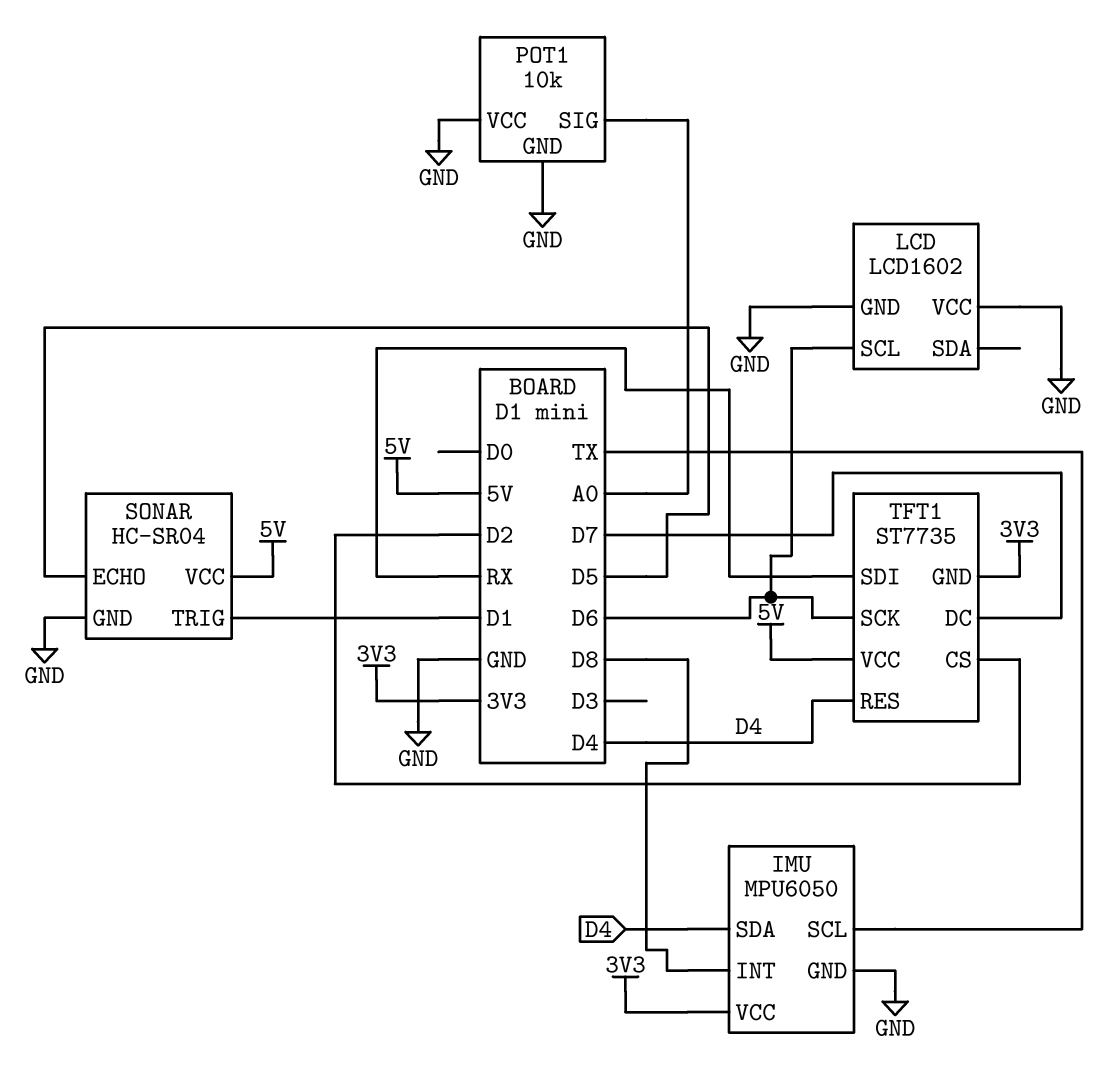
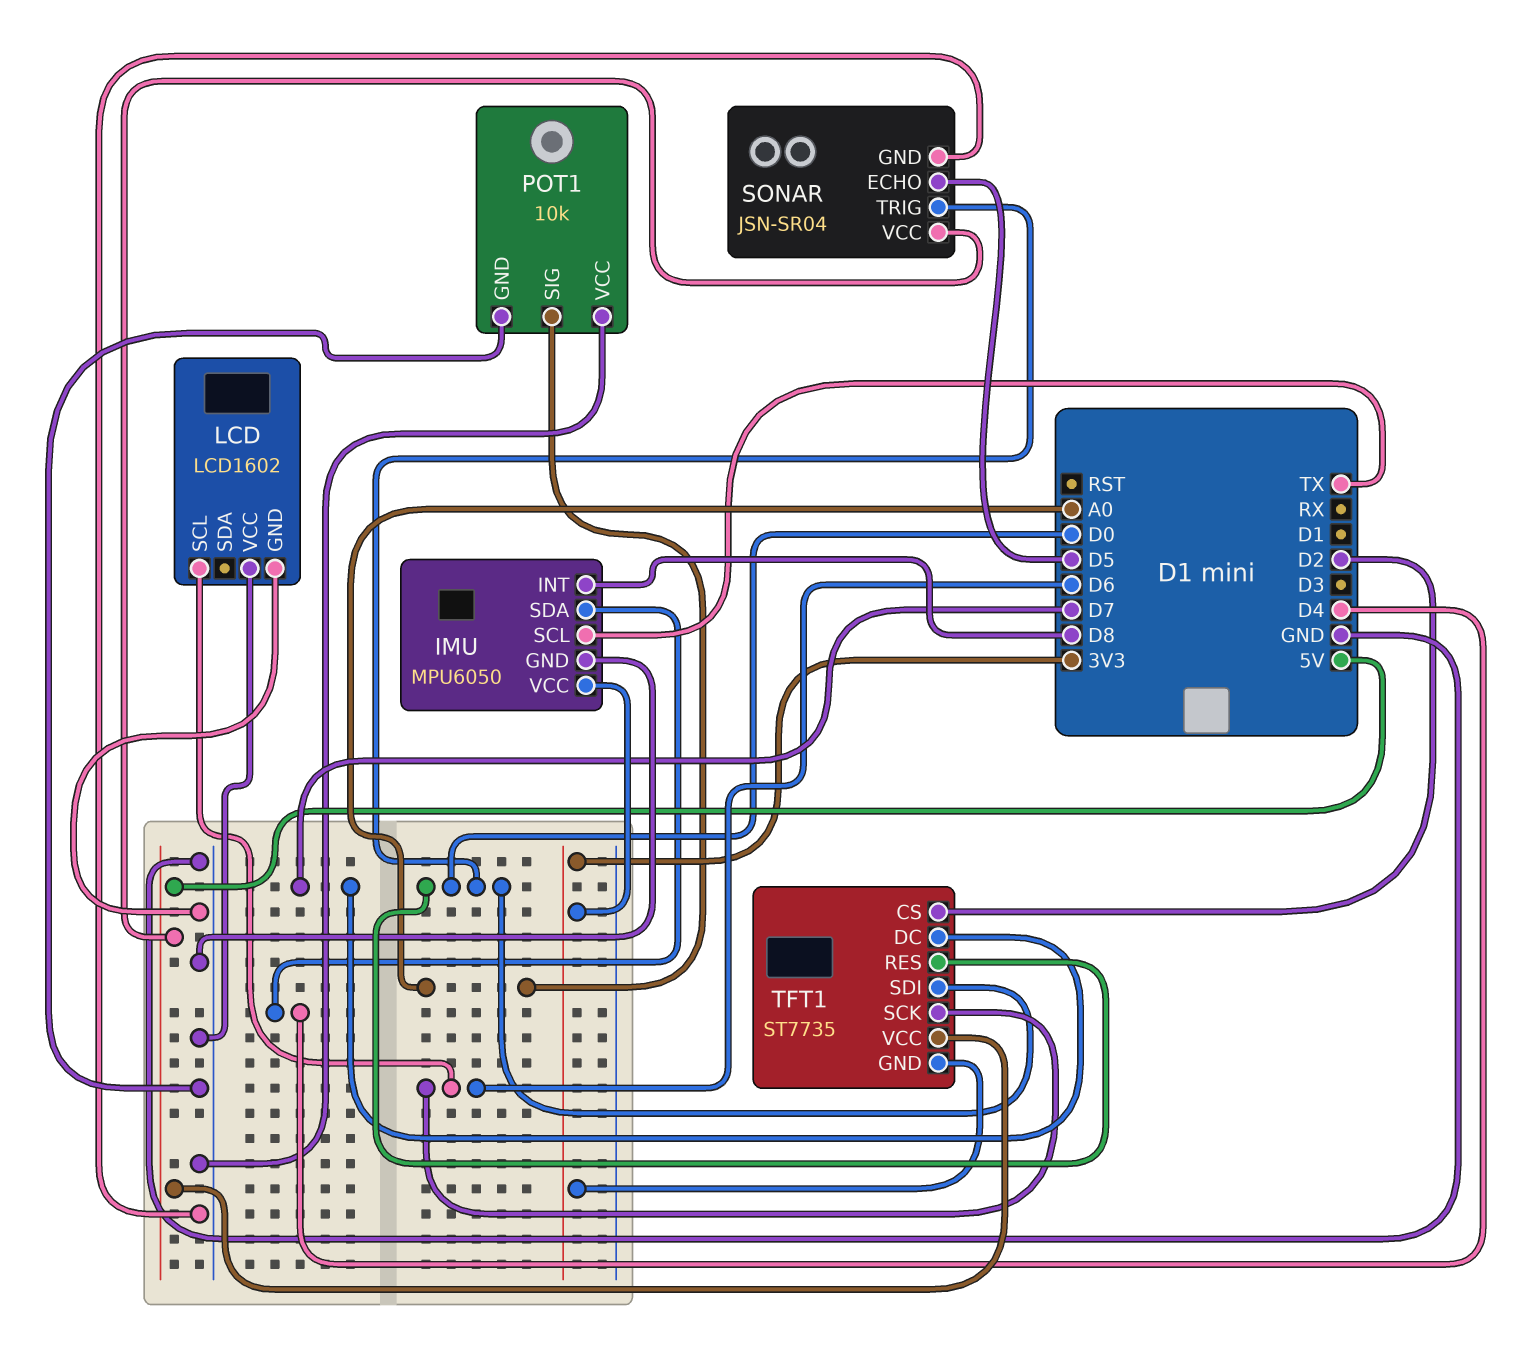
SONAR: HC-SR04 -> JSN-SR04
SONAR pin TRIG: D1 -> D0
TFT1 pin RES: D4 -> D0
TFT1 pin SDI: RX -> D0

